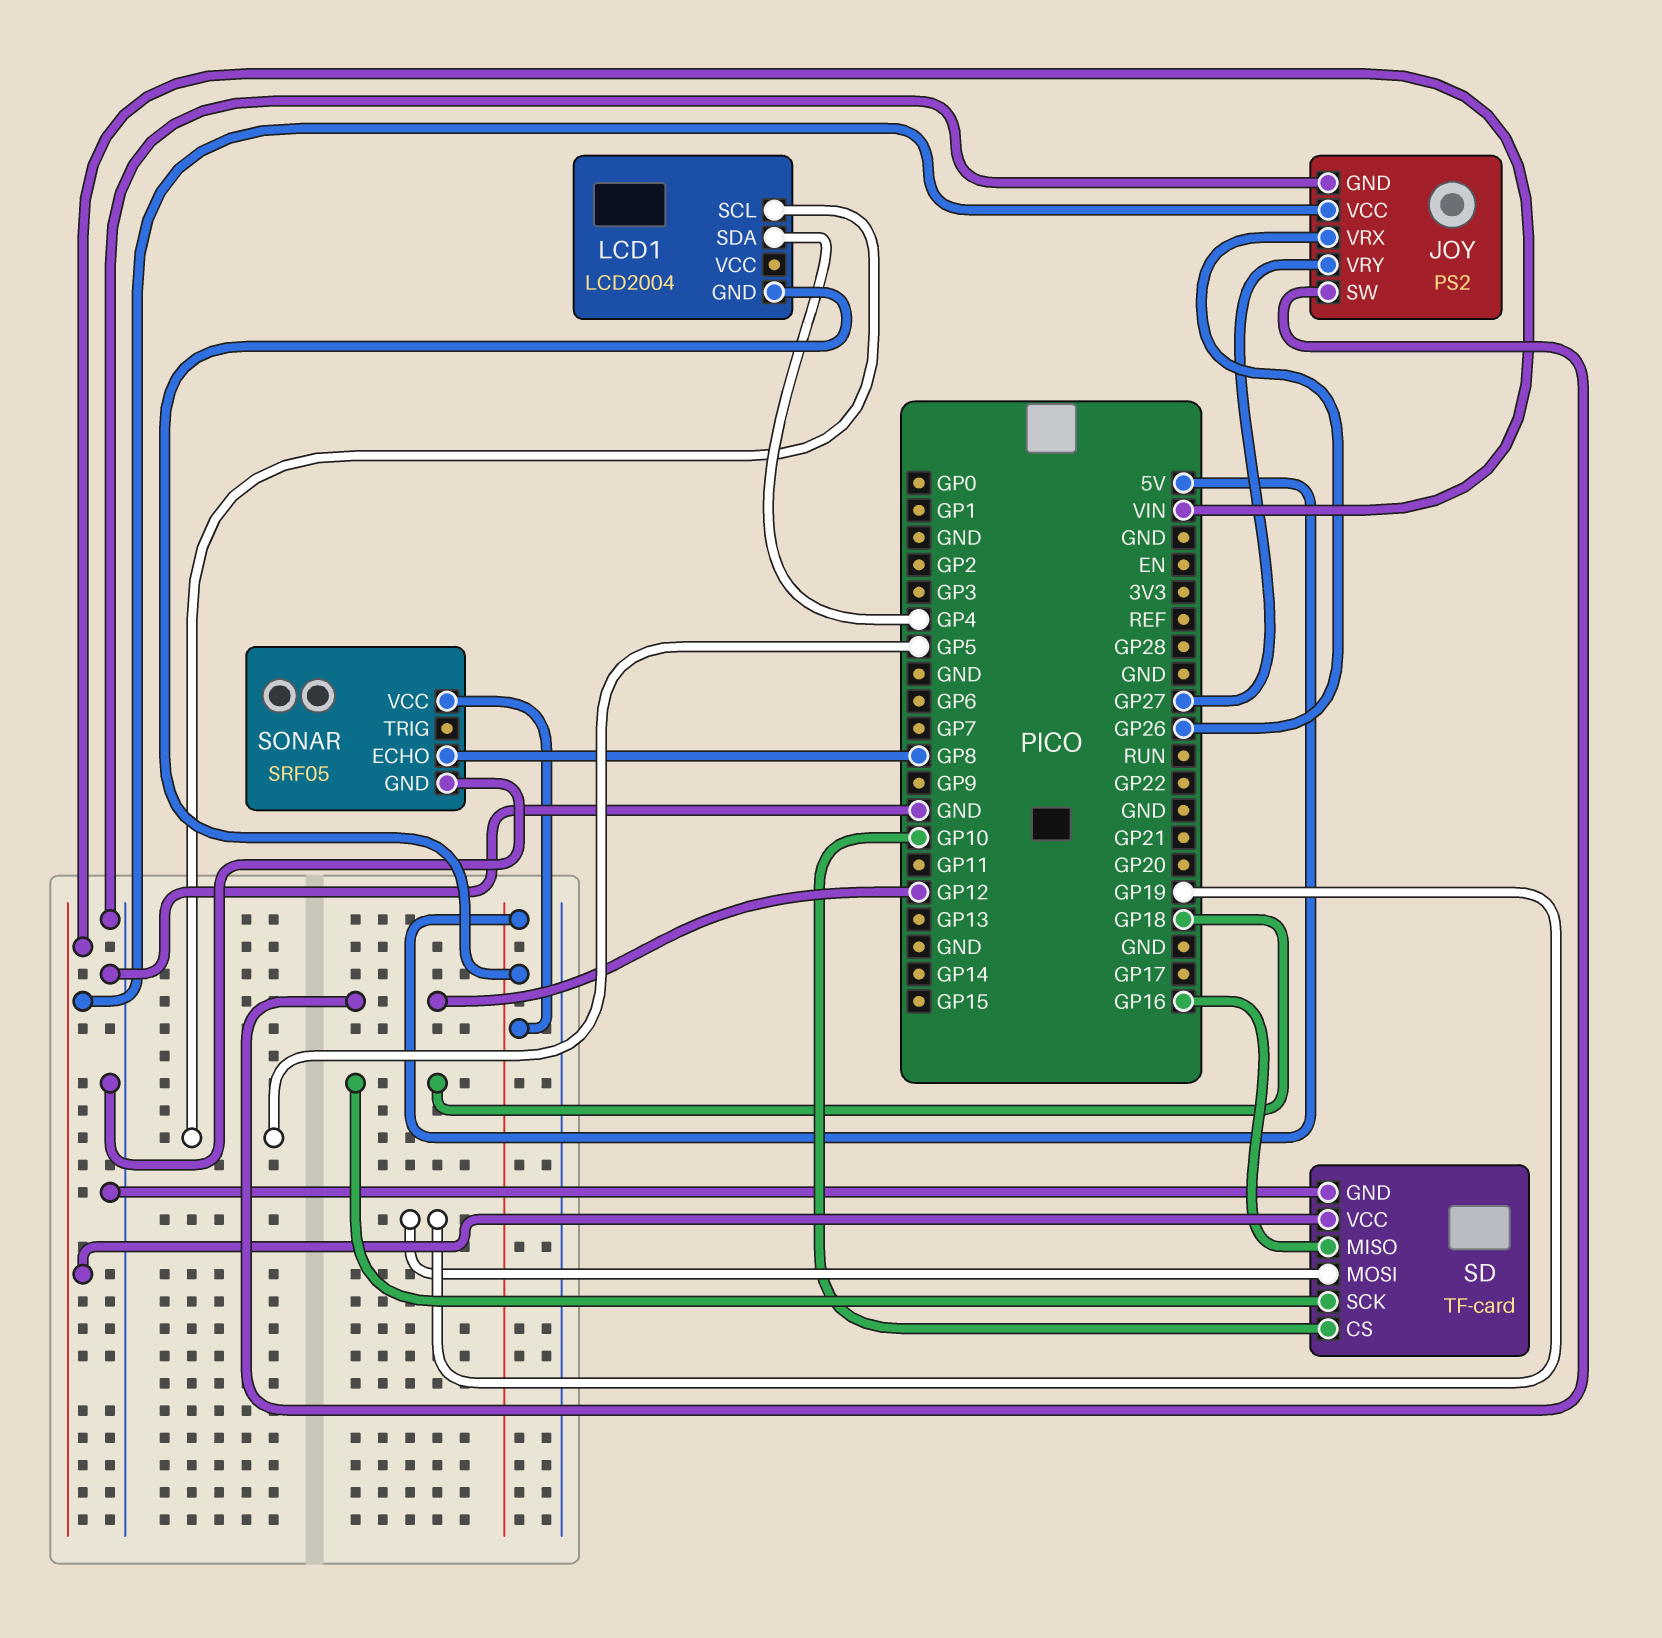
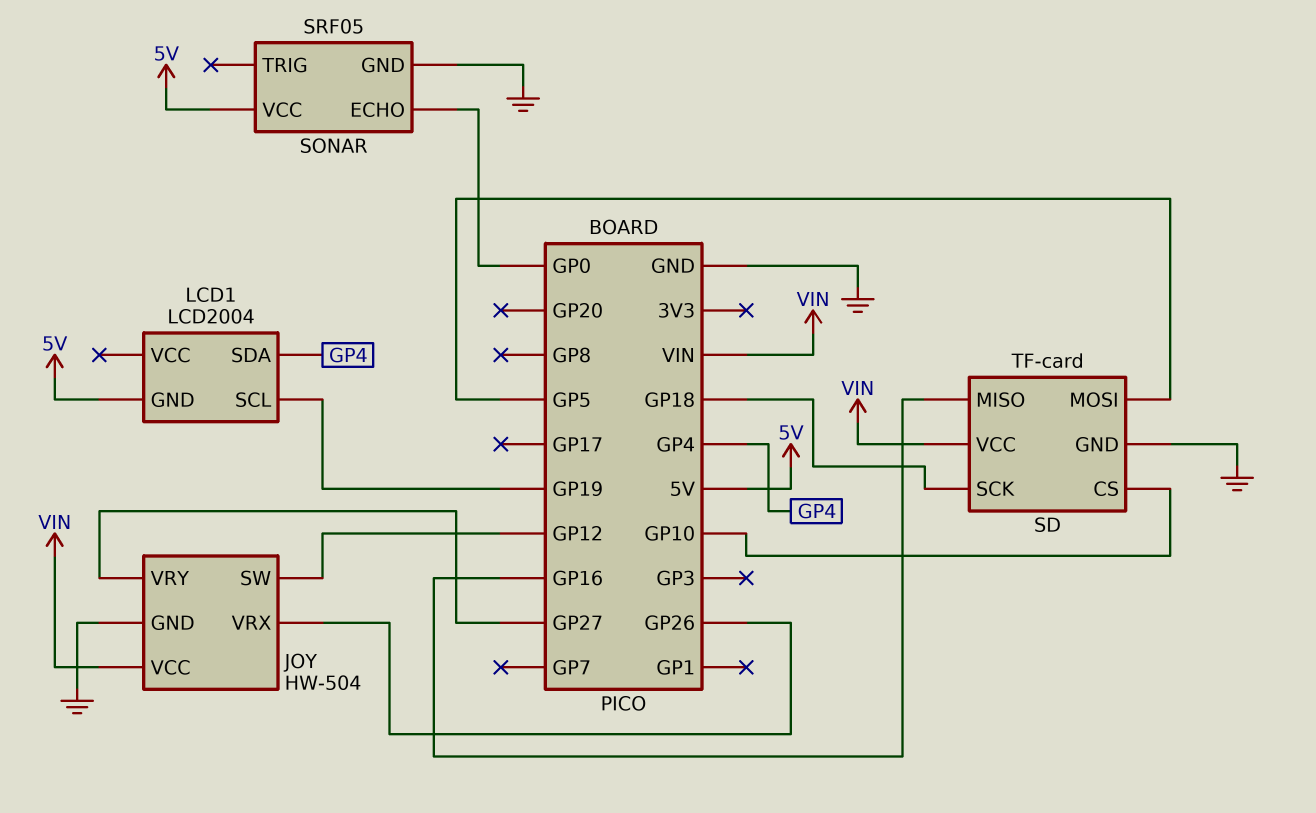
JOY: PS2 -> HW-504
LCD1 pin SCL: GP5 -> GP19
SD pin MOSI: GP19 -> GP5
SONAR pin ECHO: GP8 -> GP0

